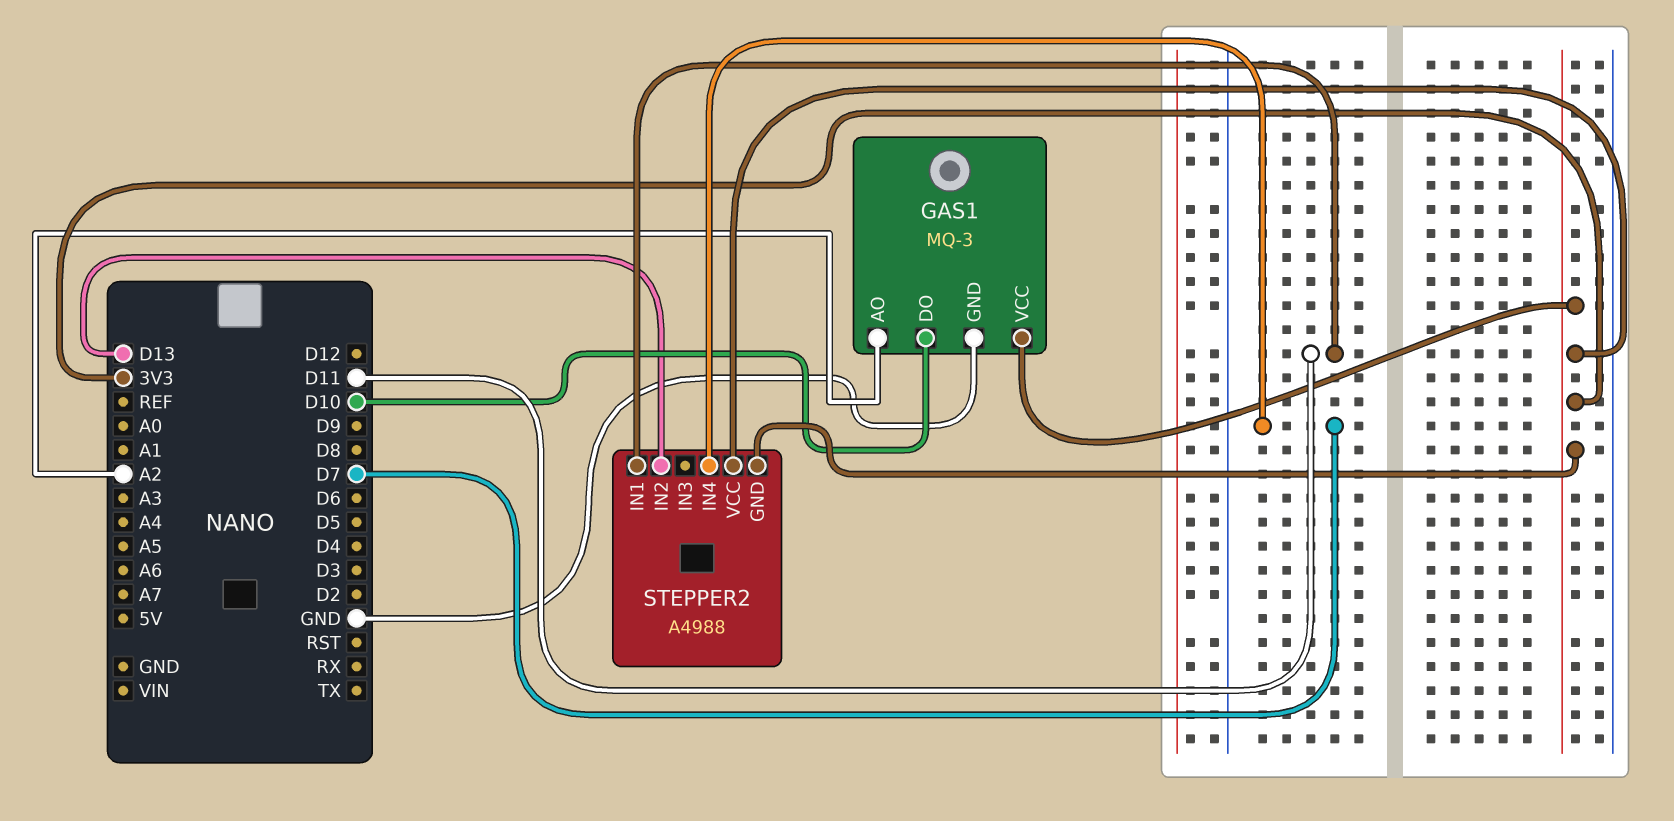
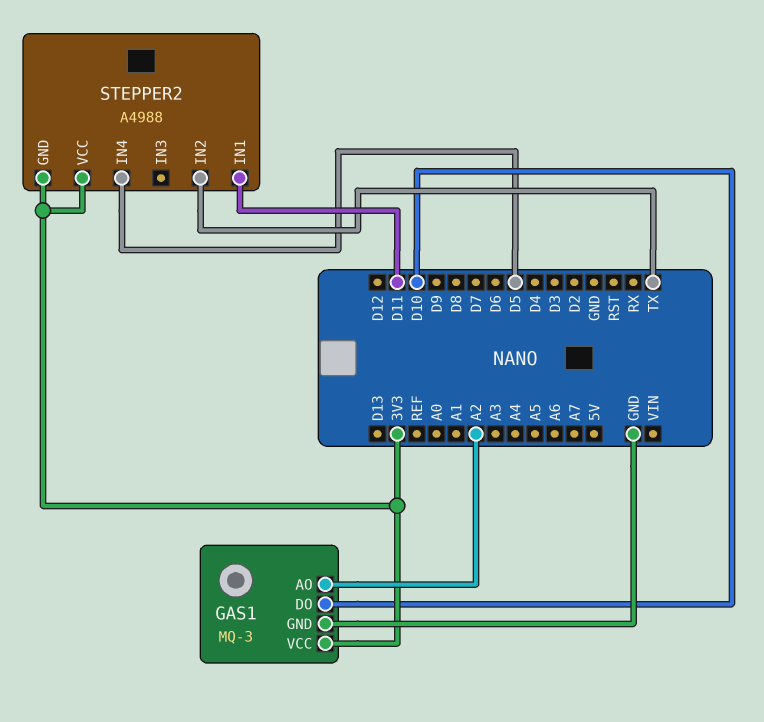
STEPPER2 pin IN2: D13 -> TX
STEPPER2 pin IN4: D7 -> D5

